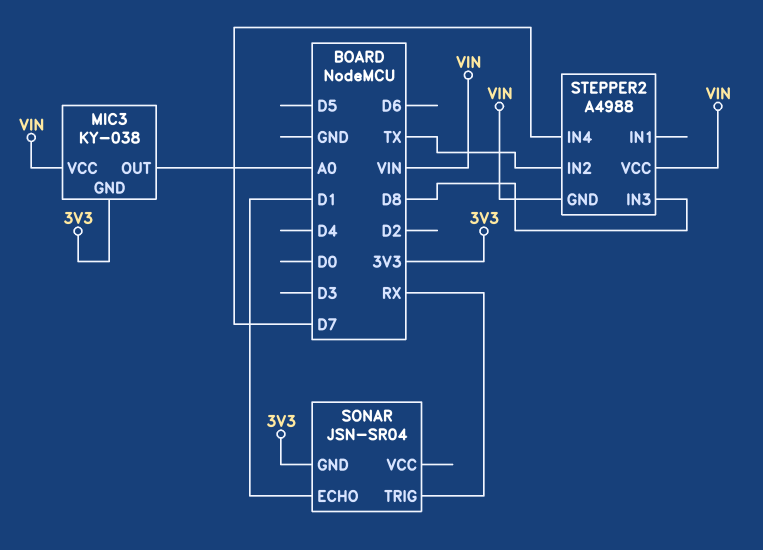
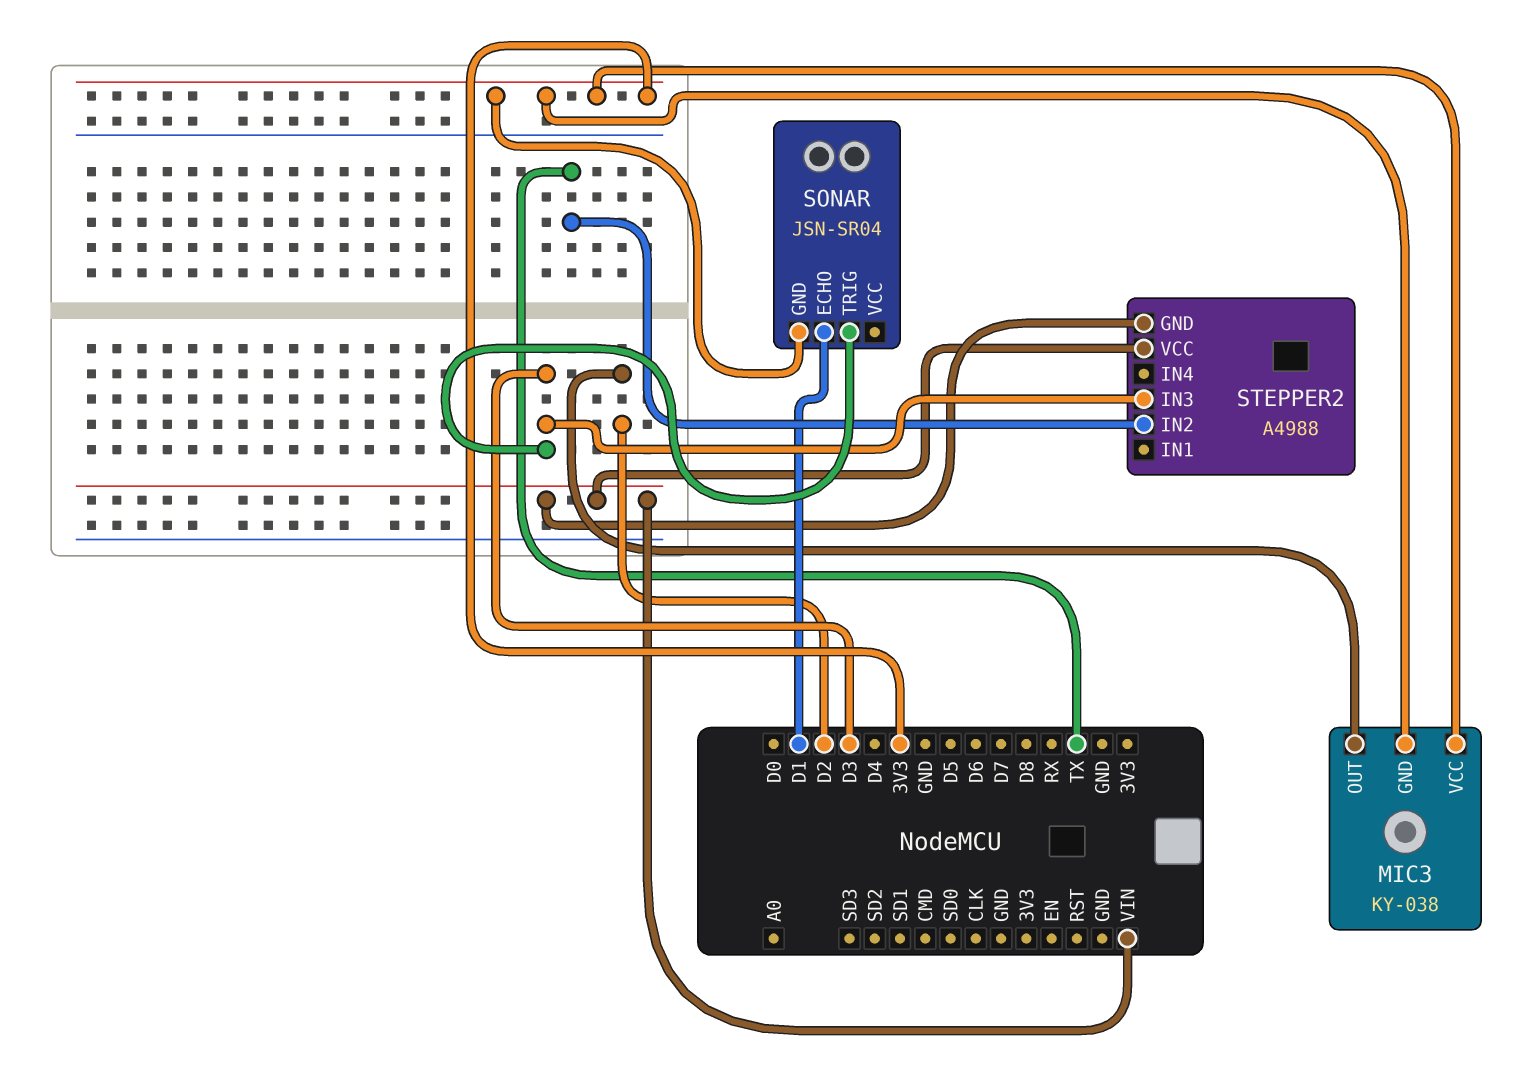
MIC3 pin OUT: A0 -> D2
MIC3 pin VCC: VIN -> 3V3
SONAR pin TRIG: RX -> D3
STEPPER2 pin IN3: D8 -> D3
STEPPER2 pin IN4: D7 -> none

